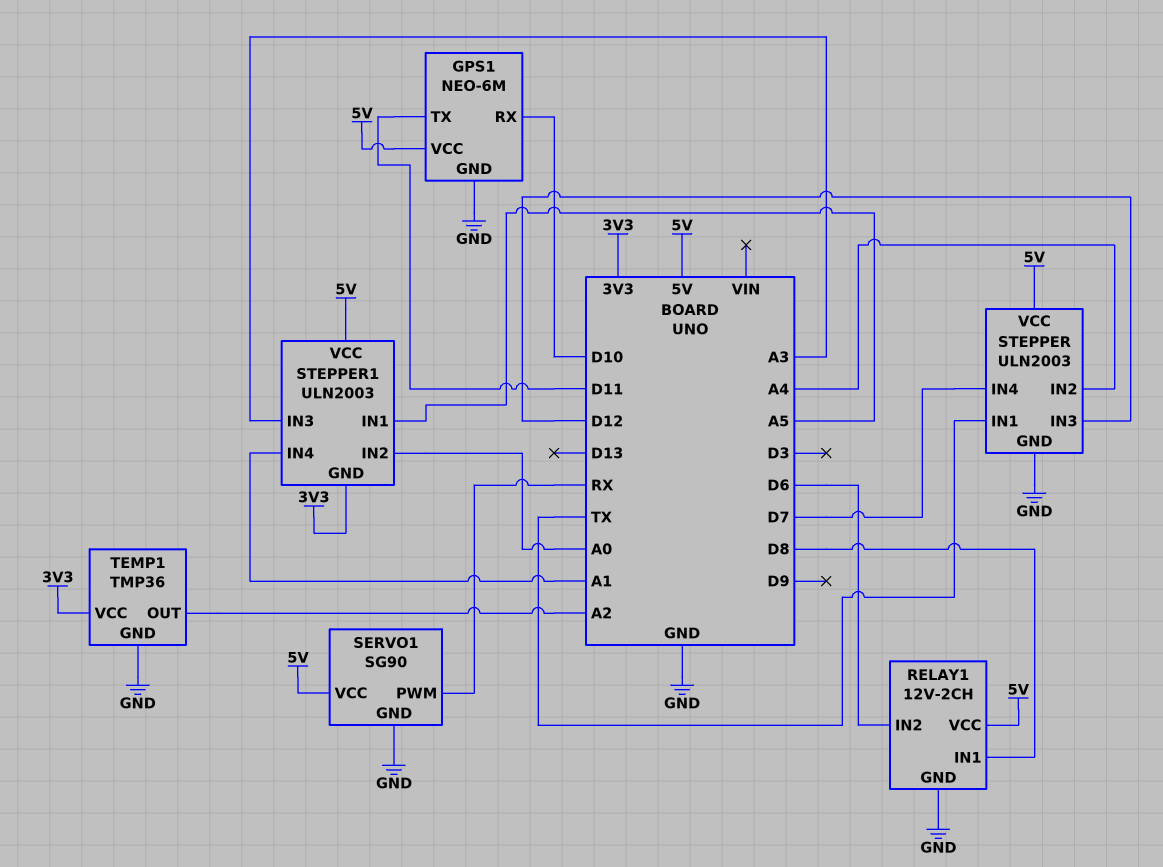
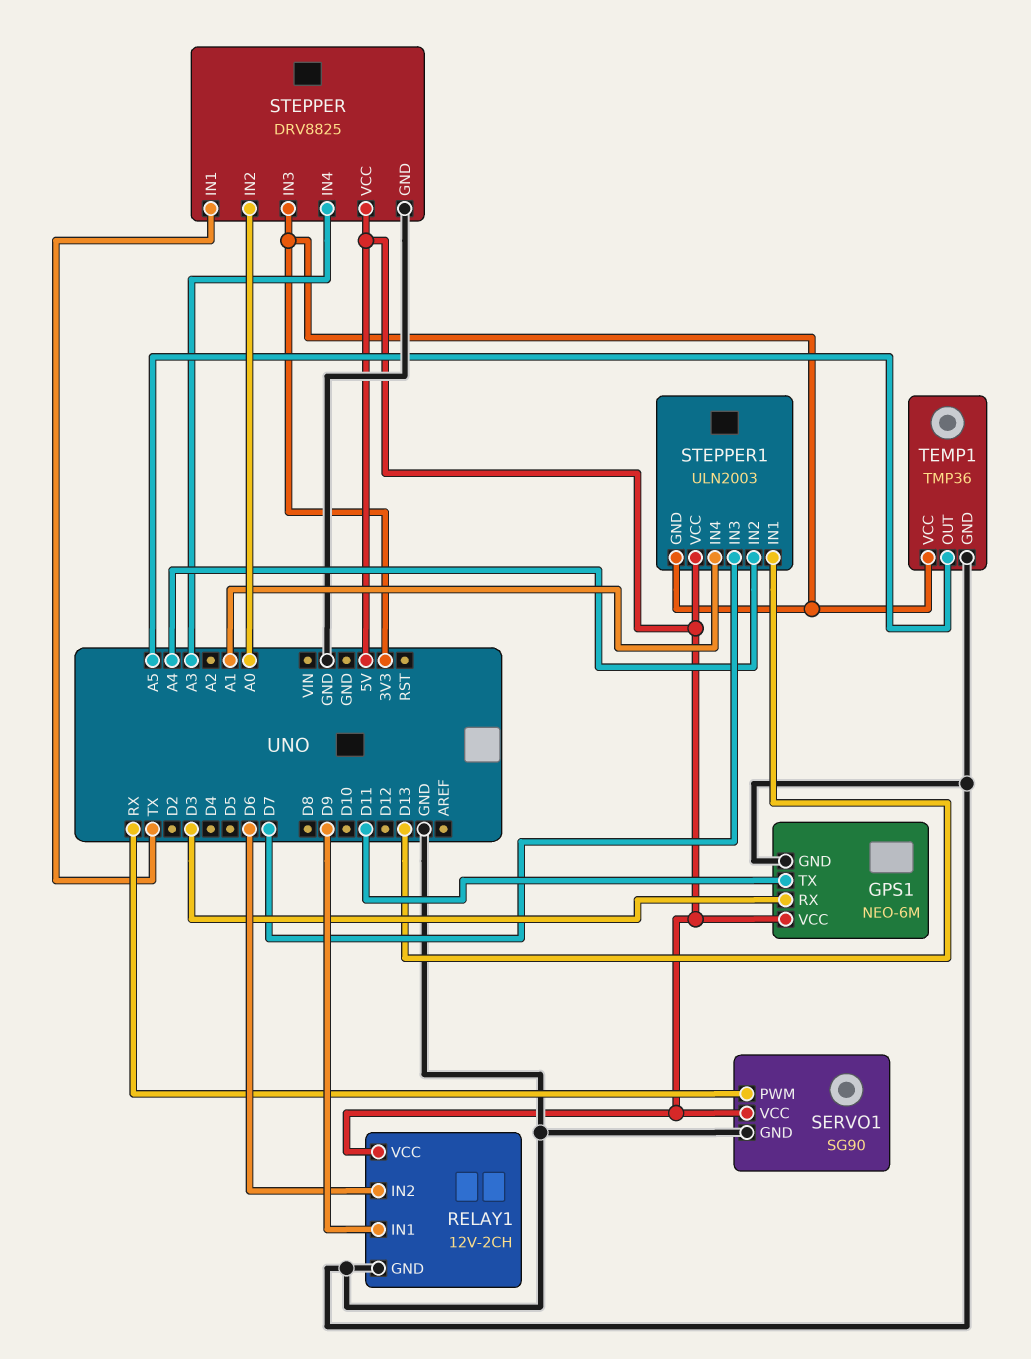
GPS1 pin RX: D10 -> D3
RELAY1 pin IN1: D8 -> D9
STEPPER: ULN2003 -> DRV8825
STEPPER pin IN2: A4 -> A0
STEPPER pin IN3: D12 -> 3V3
STEPPER pin IN4: D7 -> A3
STEPPER1 pin IN1: A5 -> D13
STEPPER1 pin IN2: A0 -> A4
STEPPER1 pin IN3: A3 -> D7
TEMP1 pin OUT: A2 -> A5

